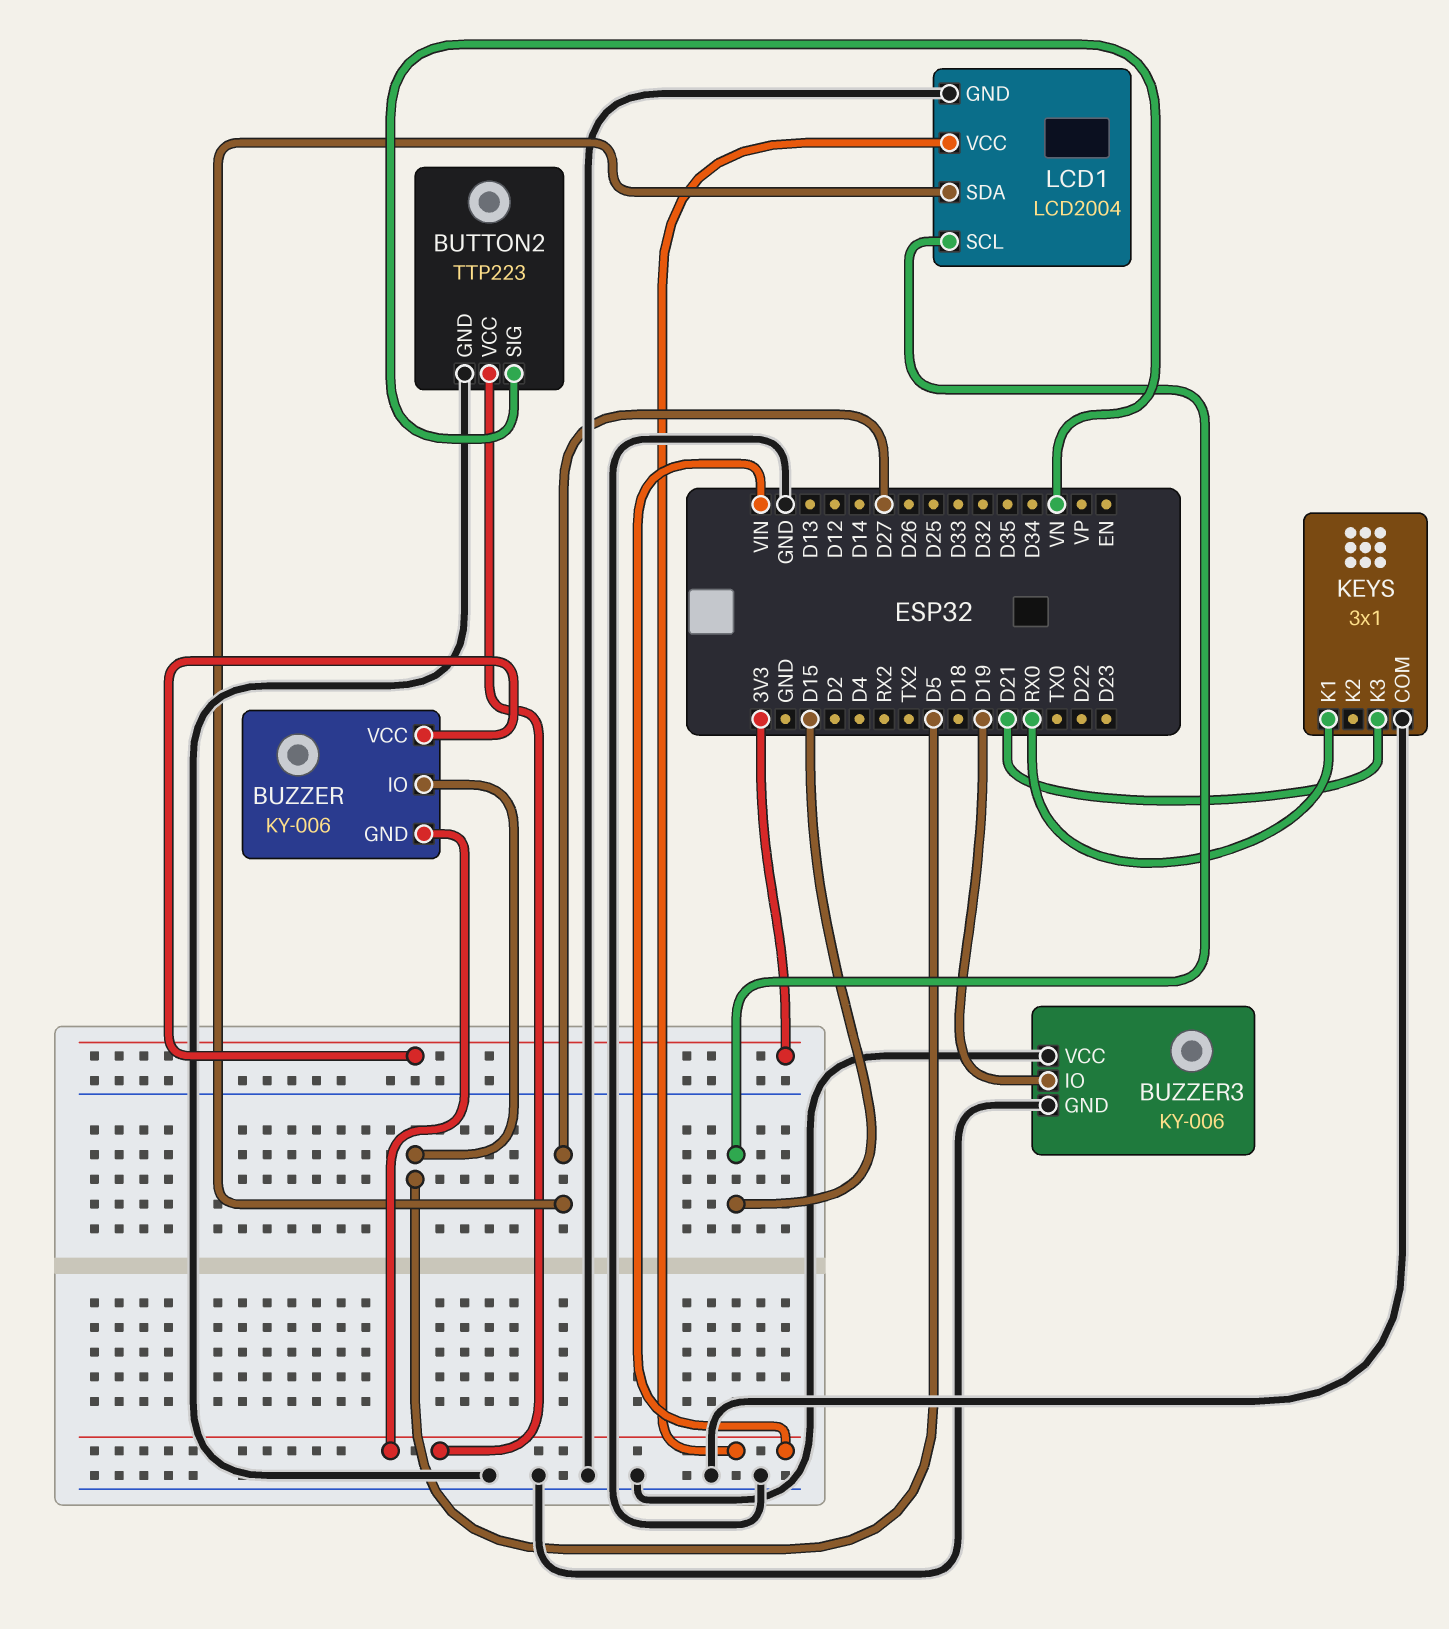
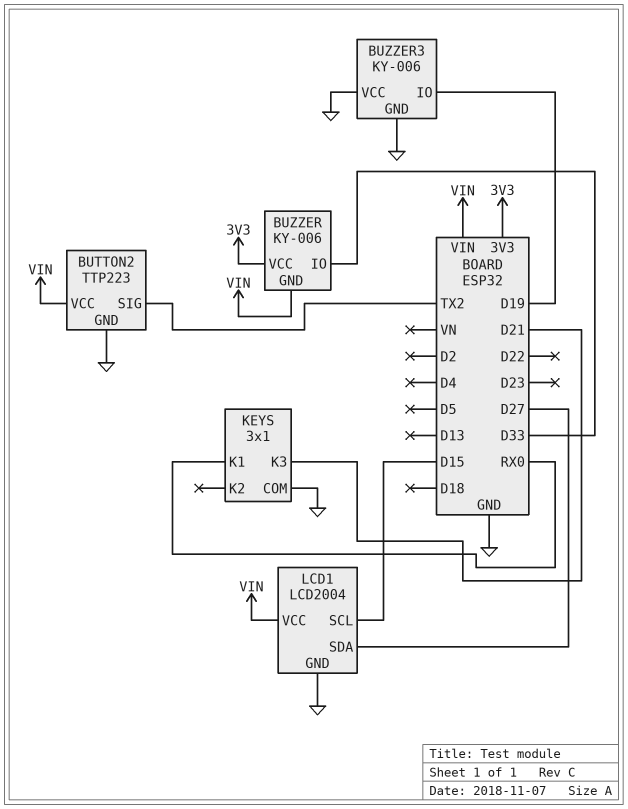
BUTTON2 pin SIG: VN -> TX2
BUZZER pin IO: D5 -> D33

